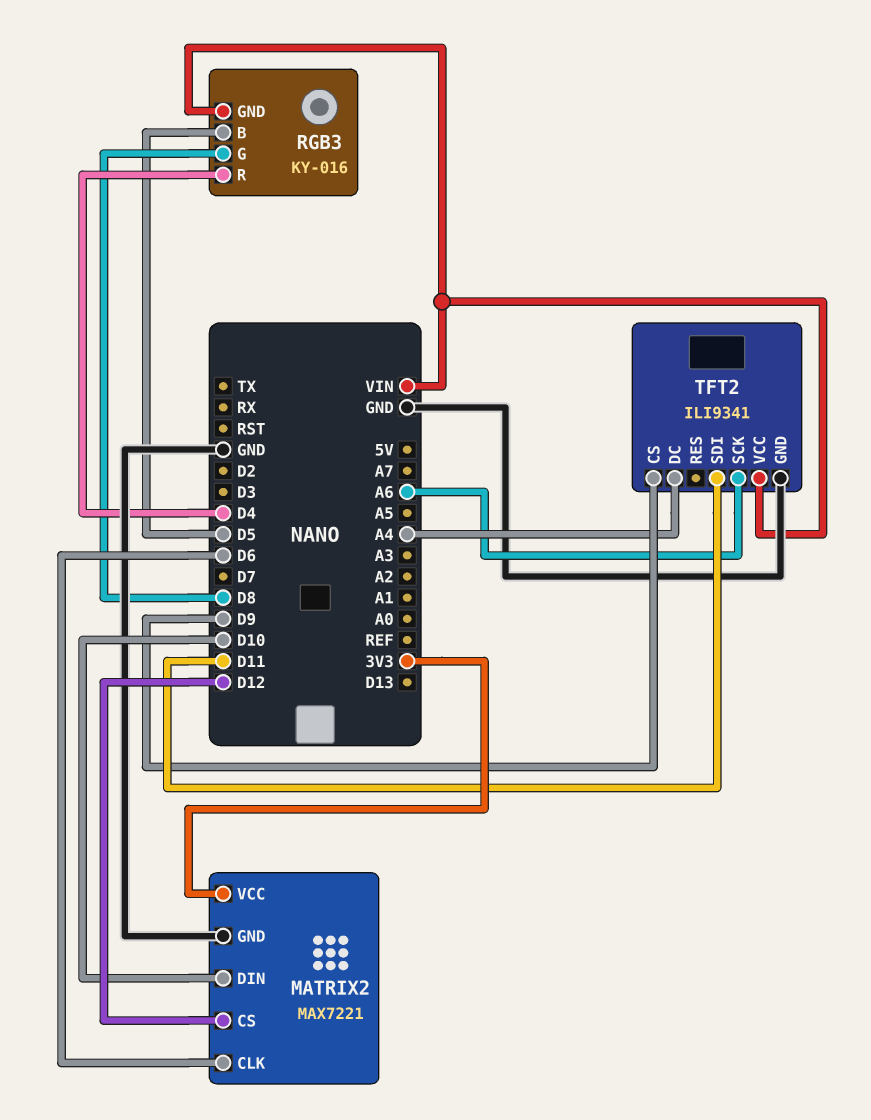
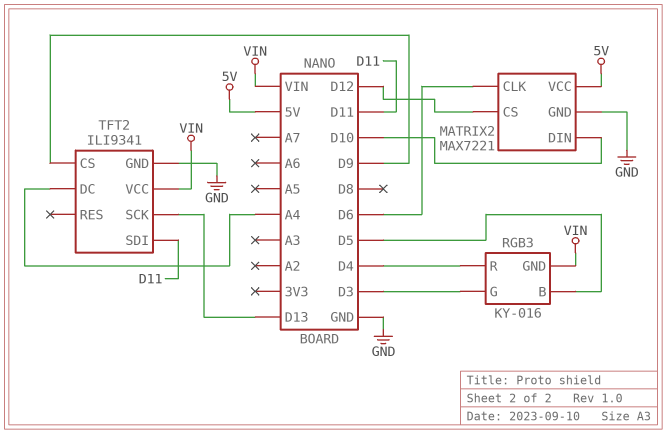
MATRIX2 pin VCC: 3V3 -> 5V
RGB3 pin G: D8 -> D3
TFT2 pin SCK: A6 -> D13

